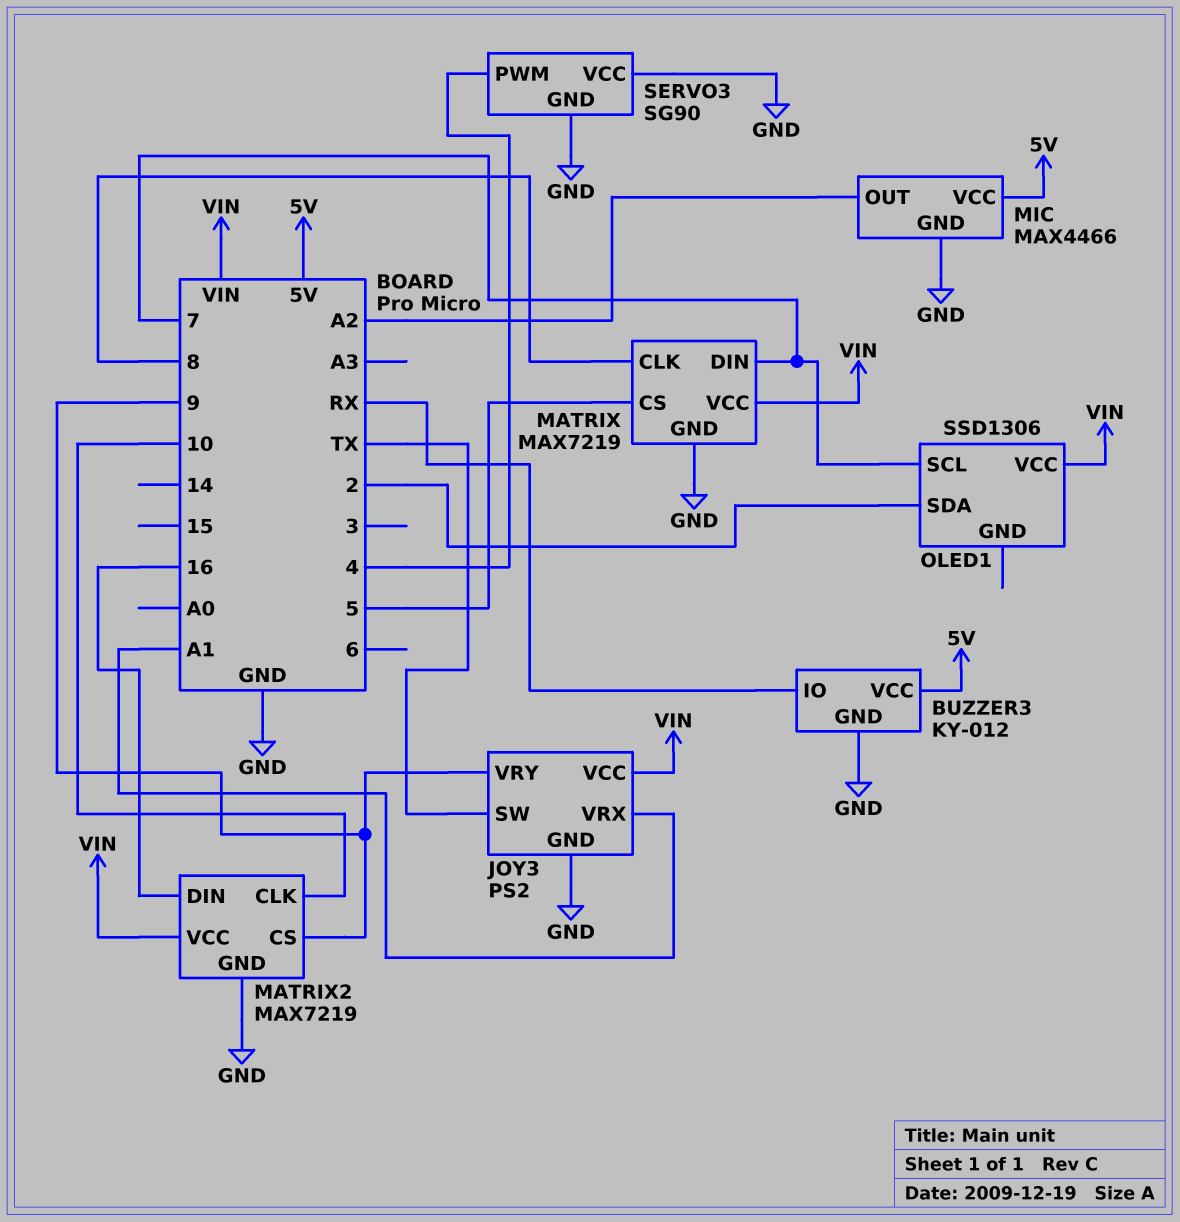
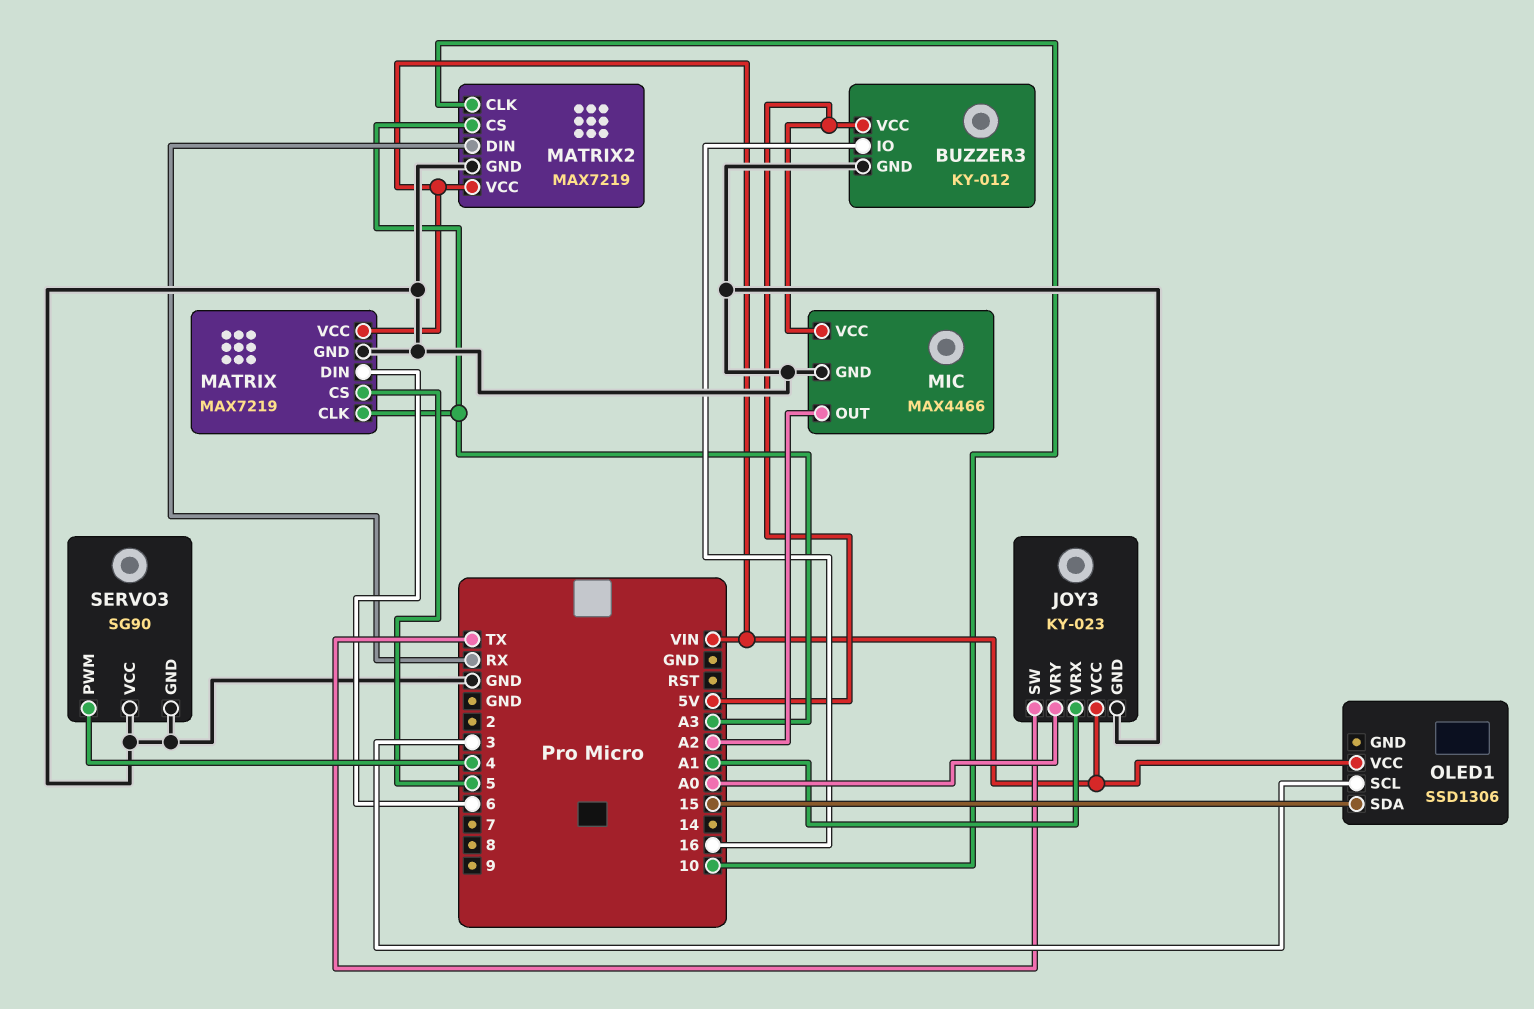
BUZZER3 pin IO: RX -> 16
JOY3: PS2 -> KY-023
JOY3 pin VRY: 9 -> A0
MATRIX pin CLK: 8 -> A3
MATRIX pin DIN: 7 -> 6
MATRIX2 pin CS: 9 -> A3
MATRIX2 pin DIN: 16 -> RX
OLED1 pin SCL: 7 -> 3
OLED1 pin SDA: 2 -> 15

